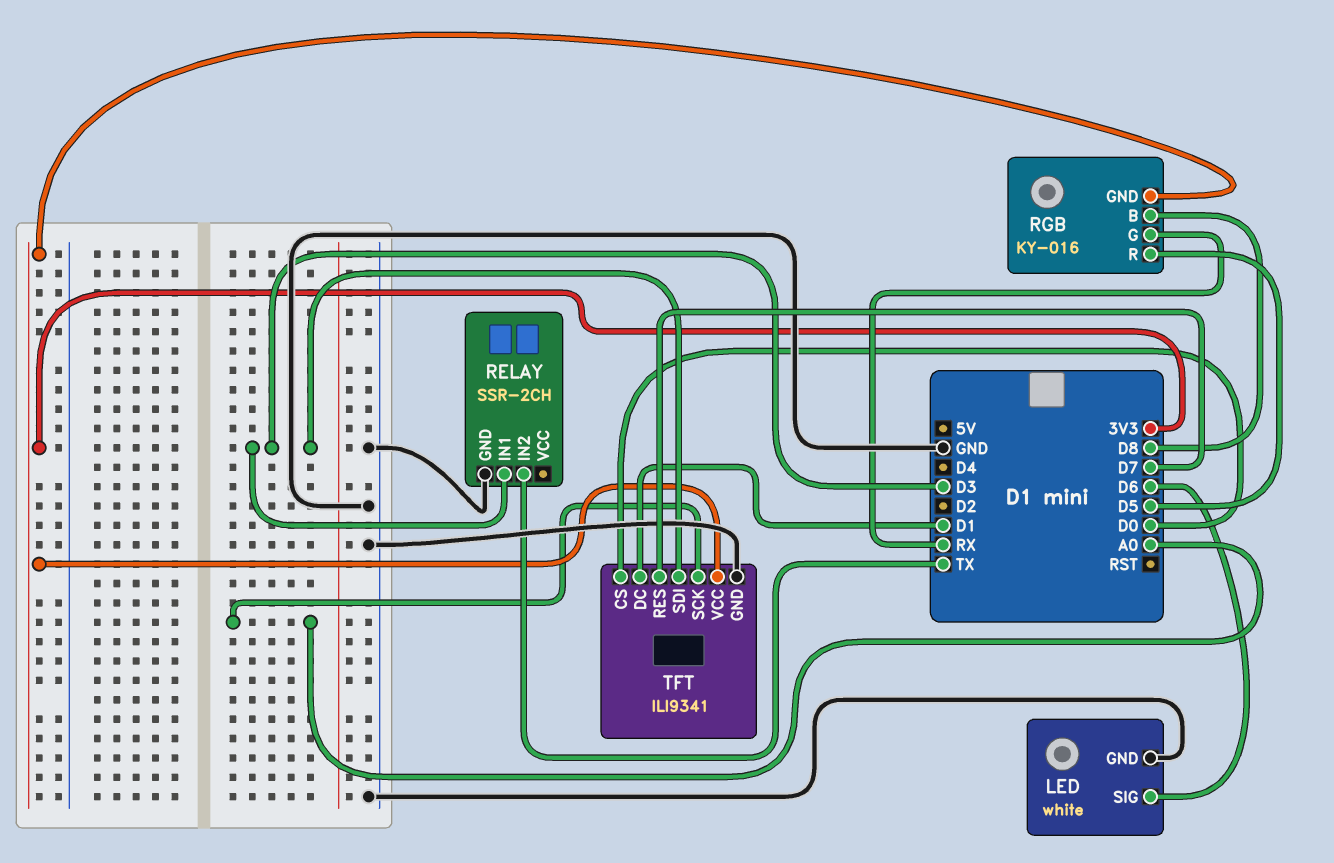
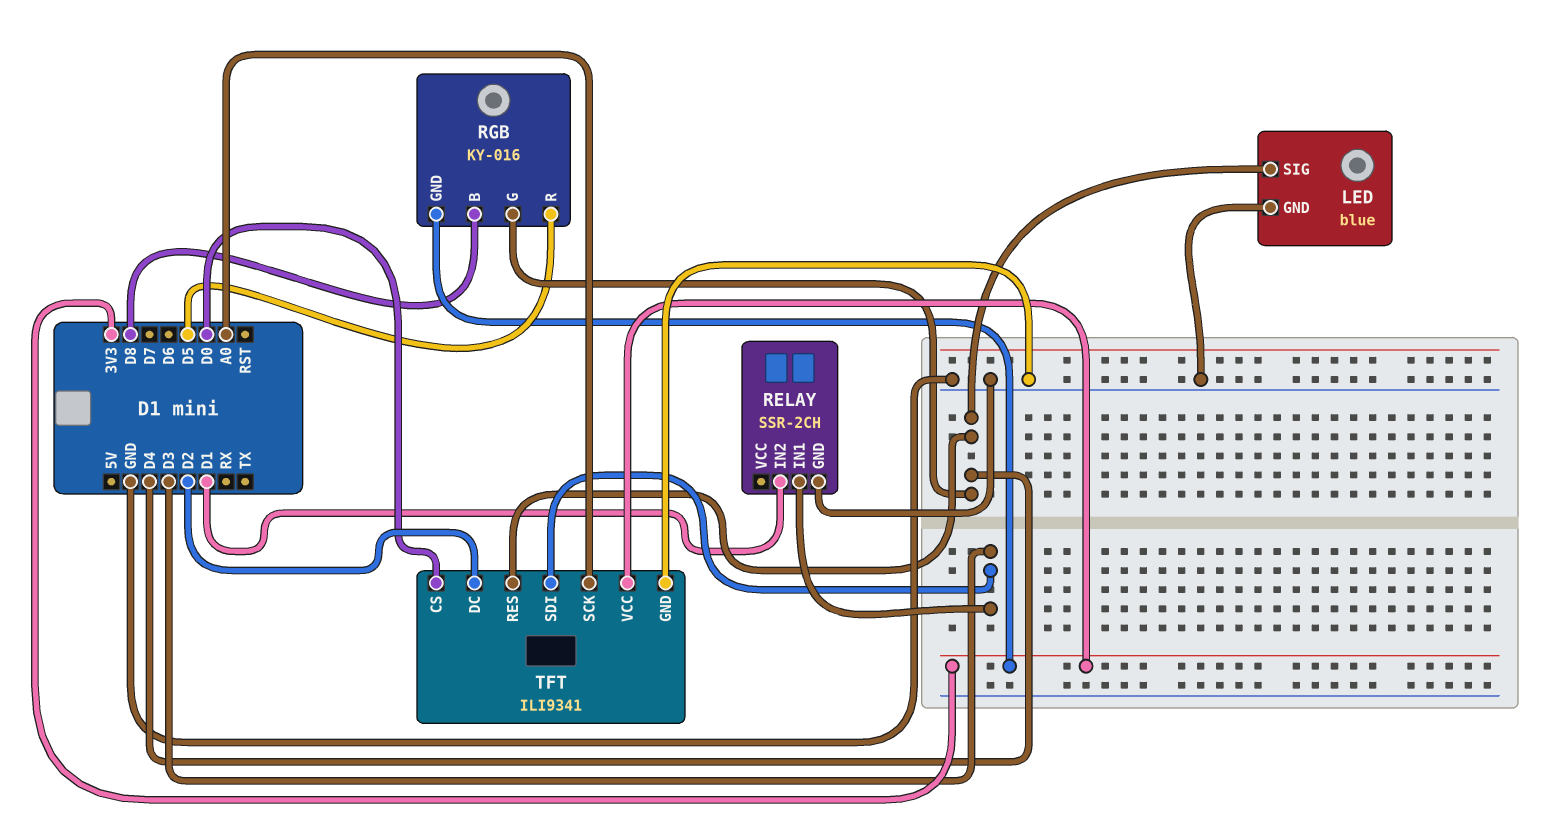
LED: white -> blue
LED pin SIG: D6 -> D4
RELAY pin IN2: TX -> D1
RGB pin G: RX -> D4
TFT pin DC: D1 -> D2
TFT pin RES: D7 -> D4

